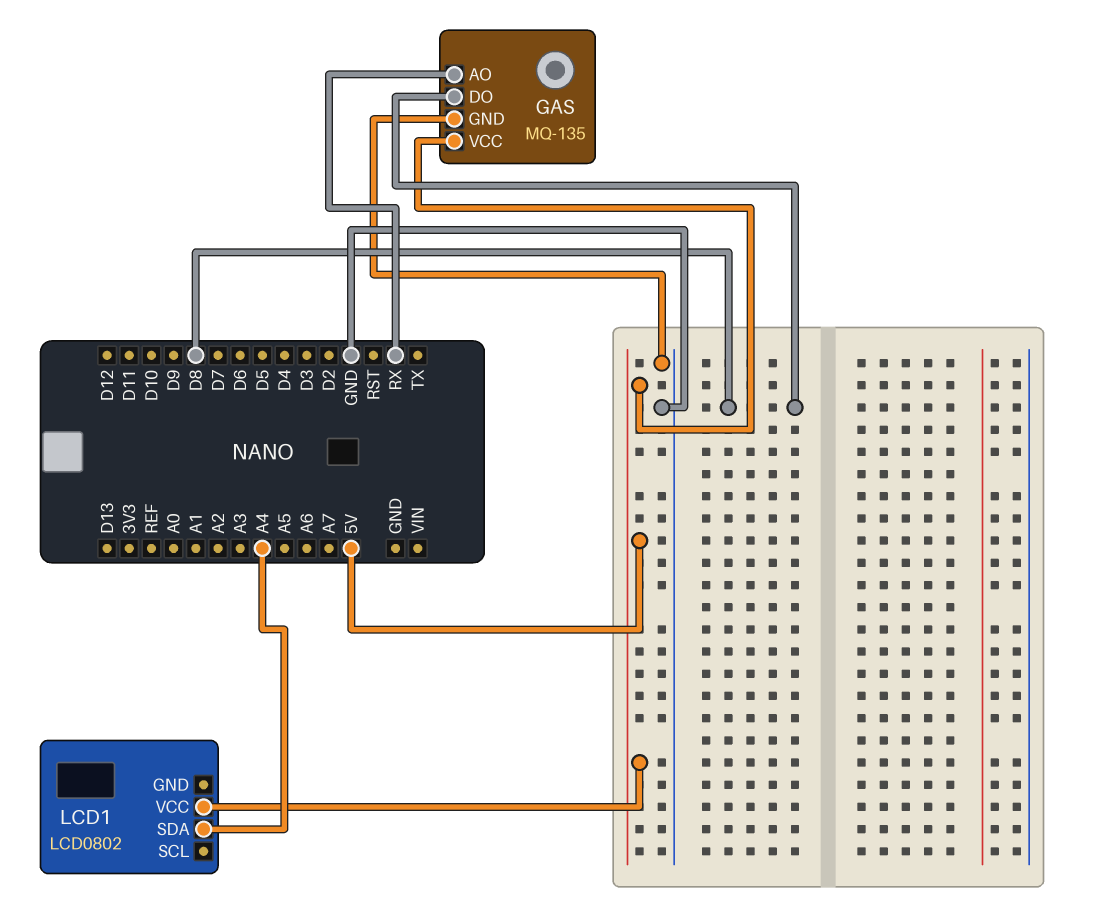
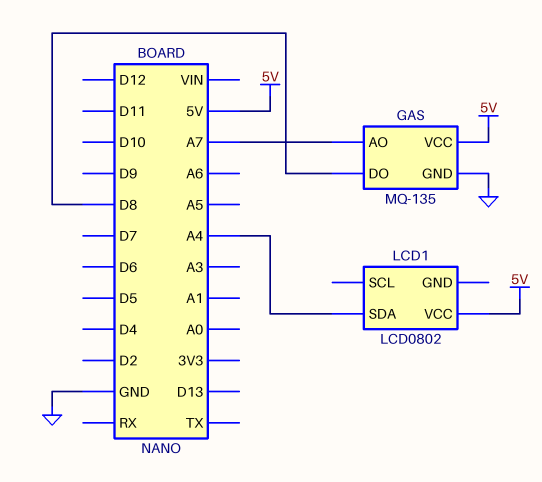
GAS pin AO: RX -> A7

